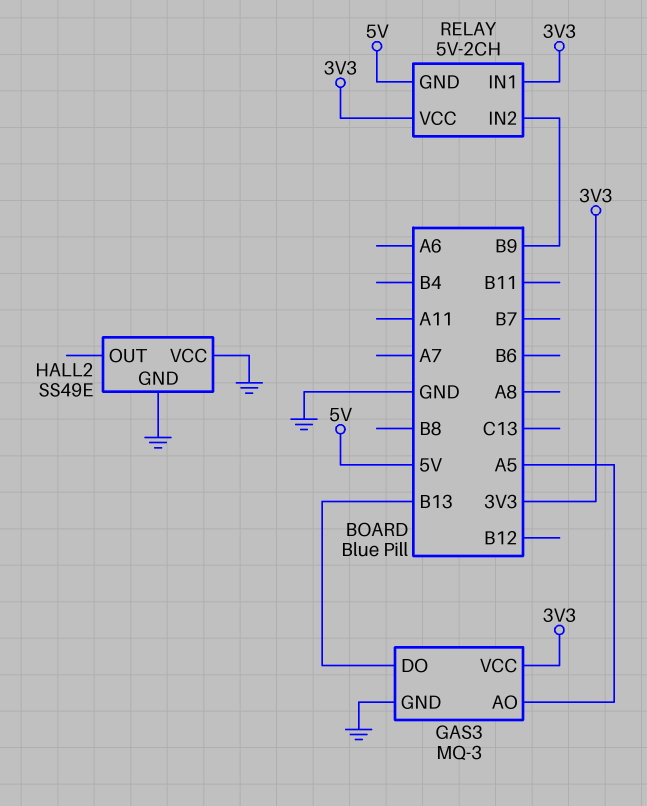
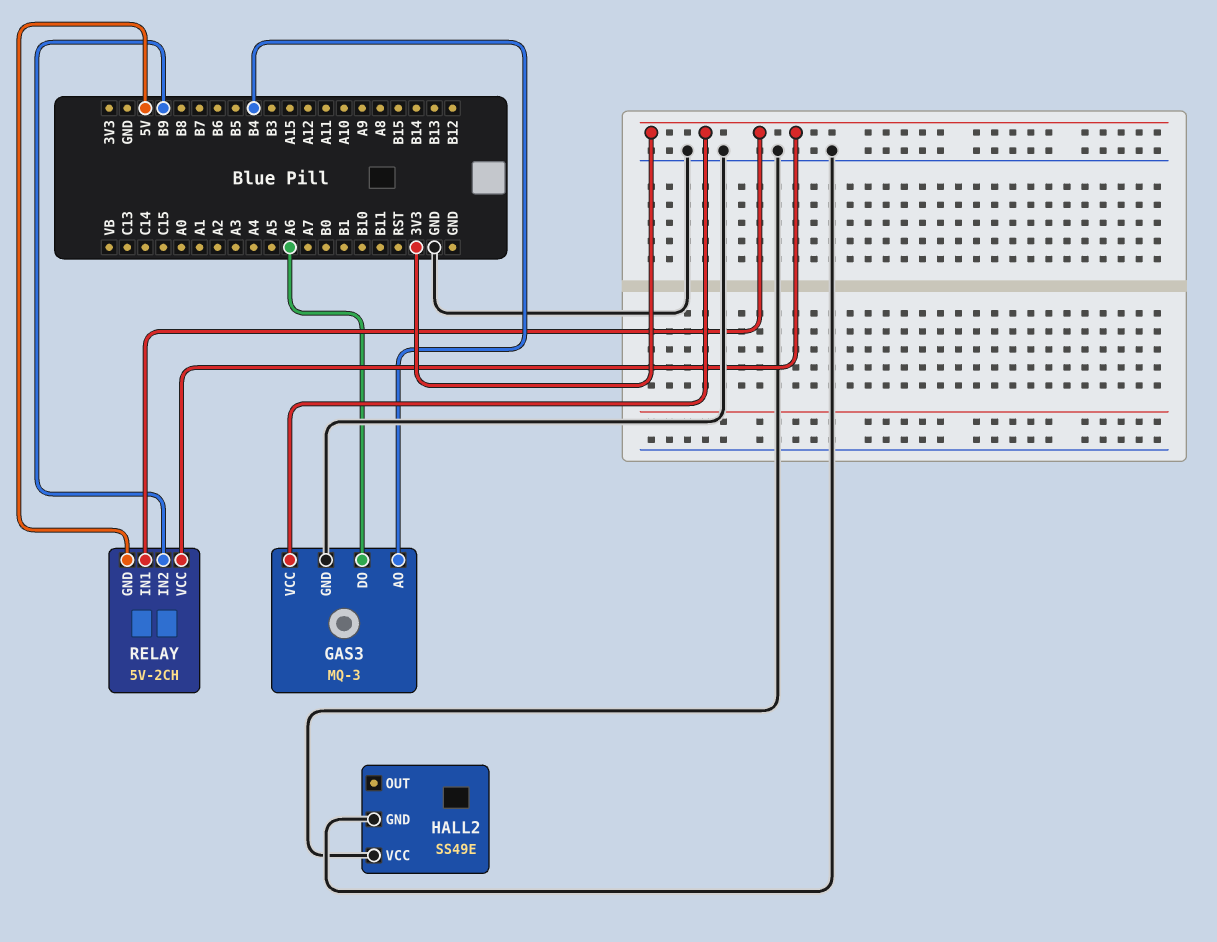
GAS3 pin AO: A5 -> B4
GAS3 pin DO: B13 -> A6

